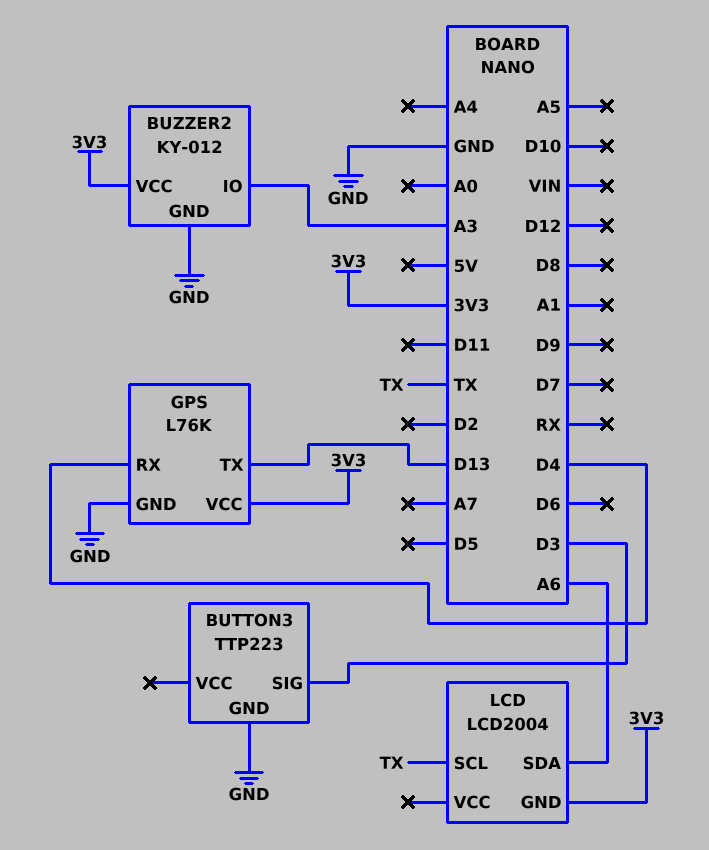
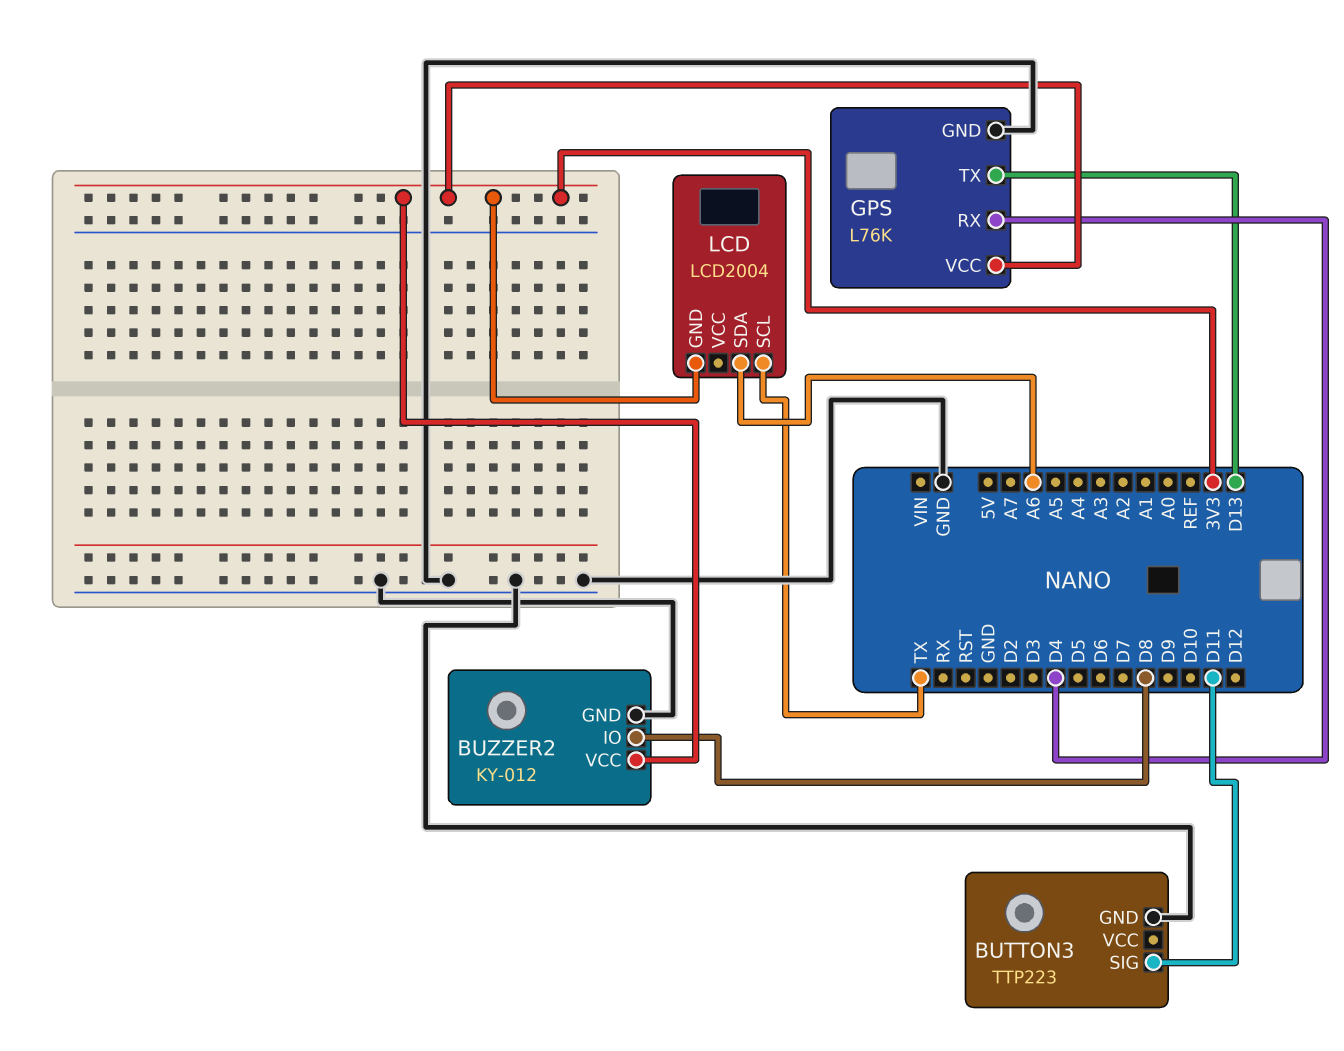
BUTTON3 pin SIG: D3 -> D11
BUZZER2 pin IO: A3 -> D8

